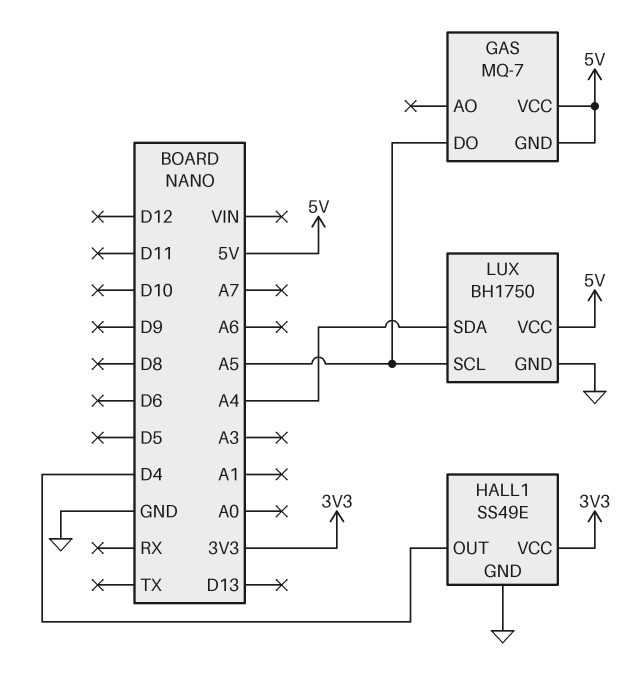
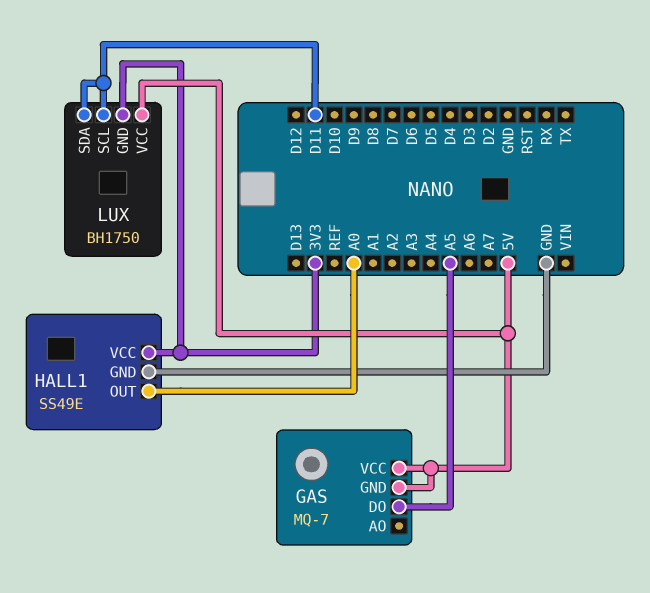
HALL1 pin OUT: D4 -> A0
LUX pin GND: GND -> 3V3
LUX pin SCL: A5 -> D11
LUX pin SDA: A4 -> D11

